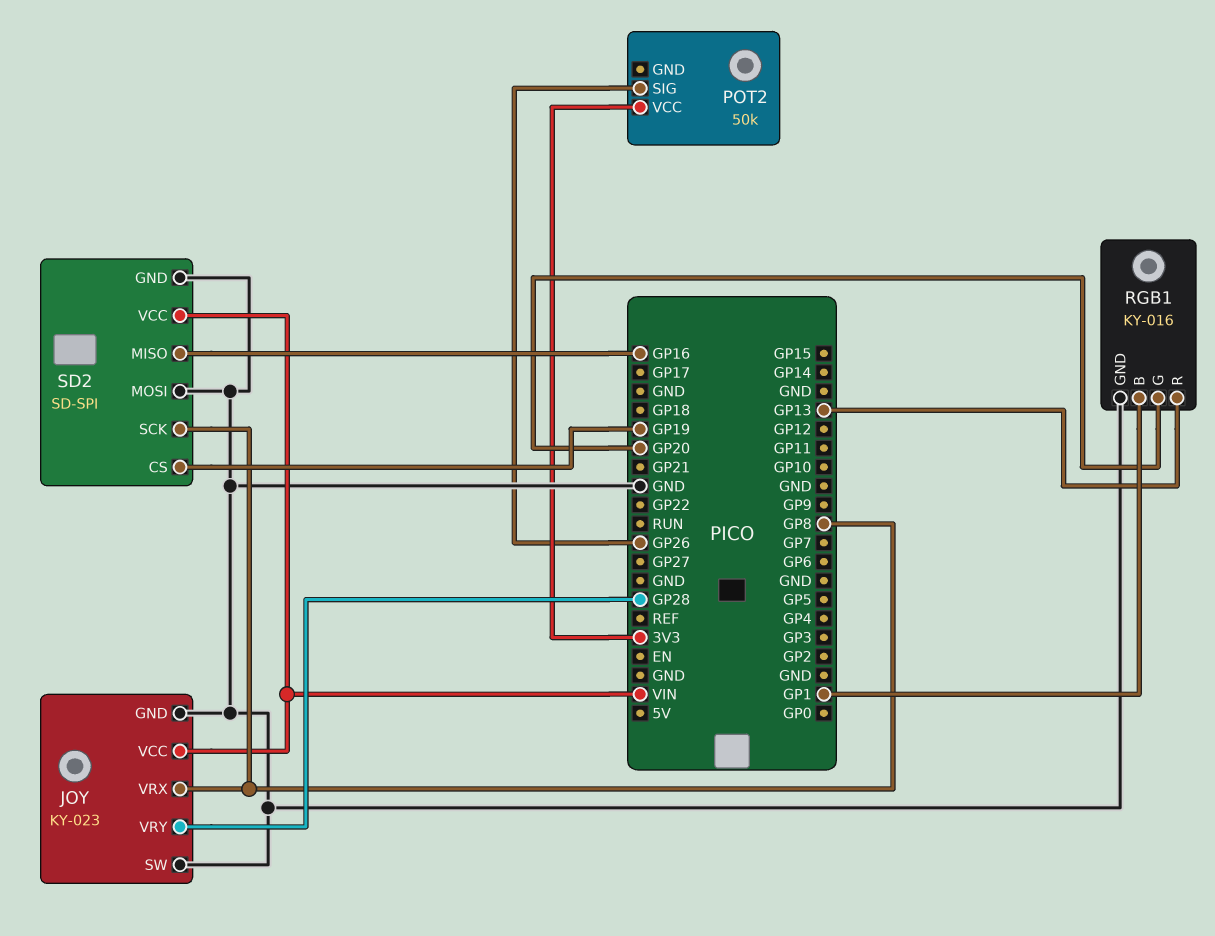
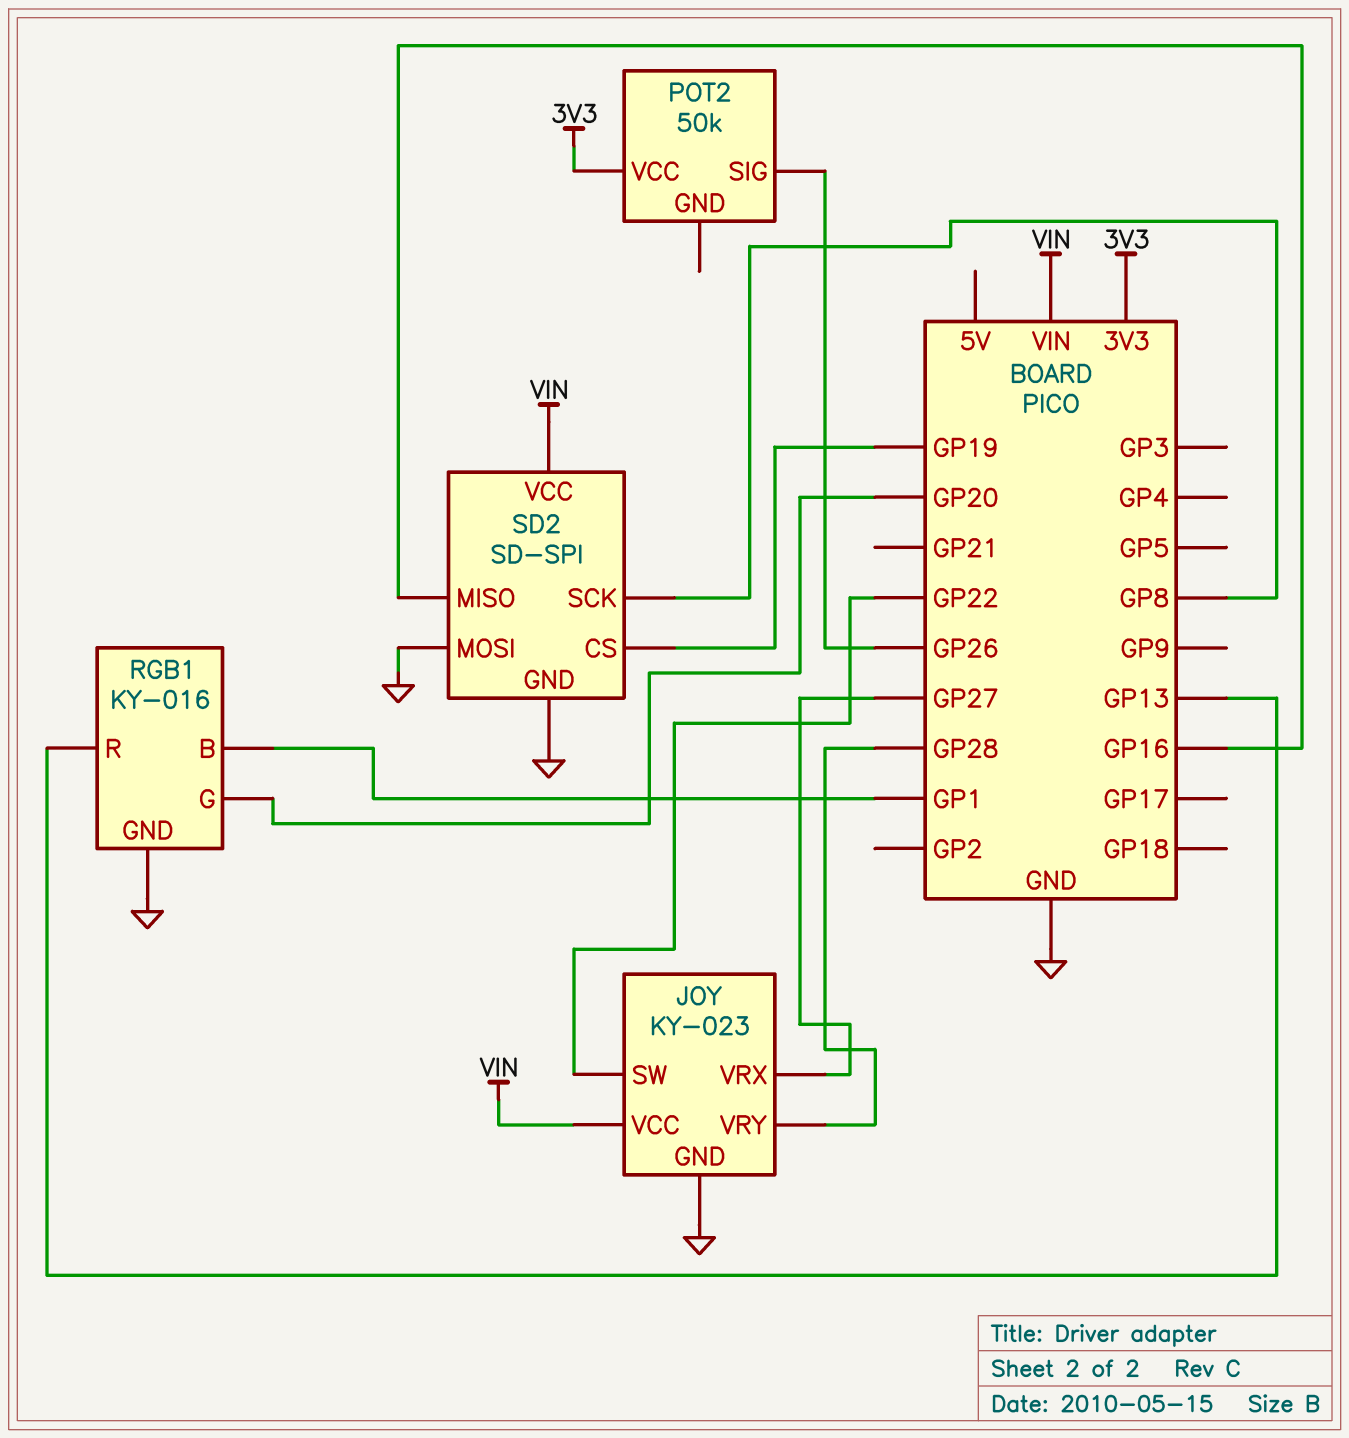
JOY pin SW: GND -> GP22
JOY pin VRX: GP8 -> GP27

